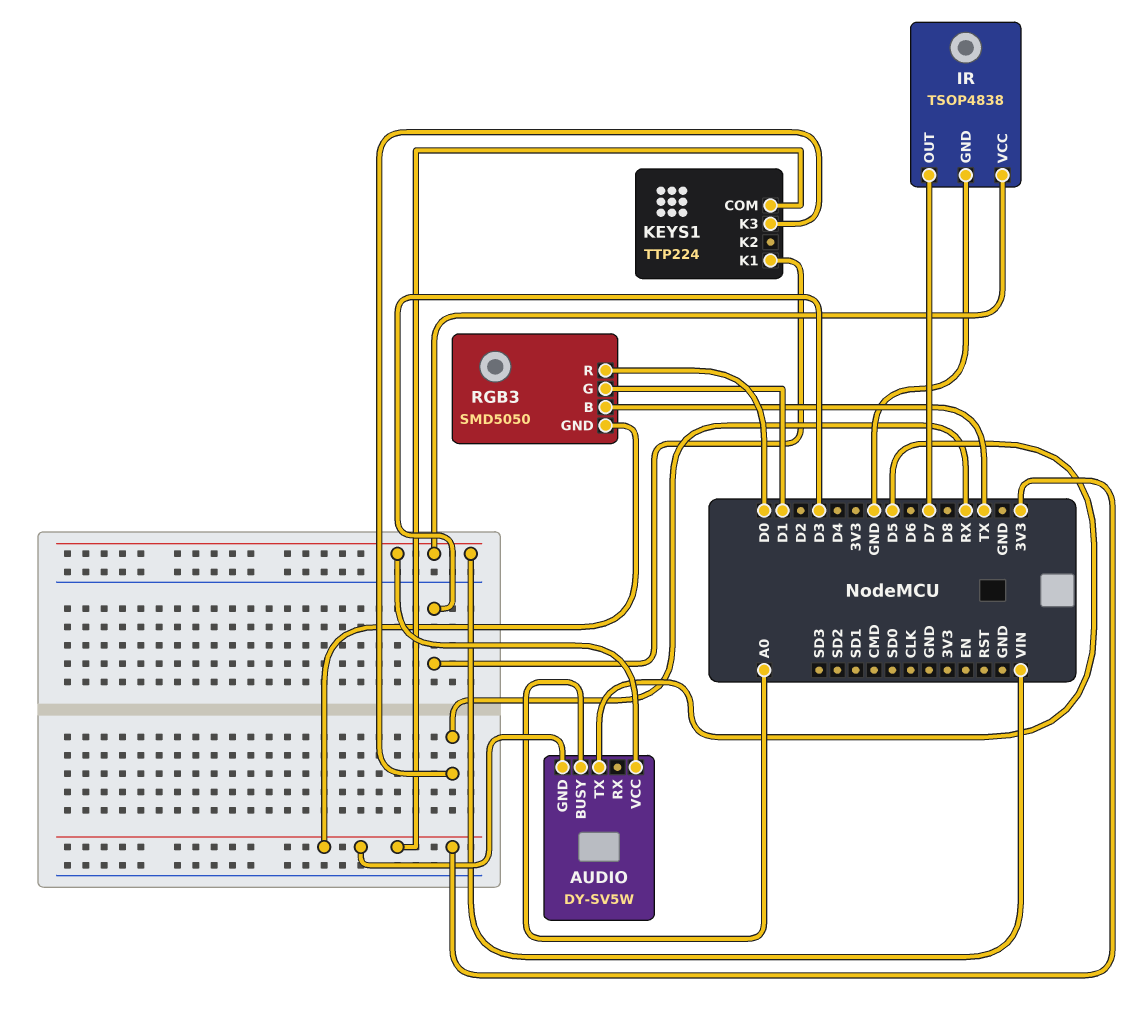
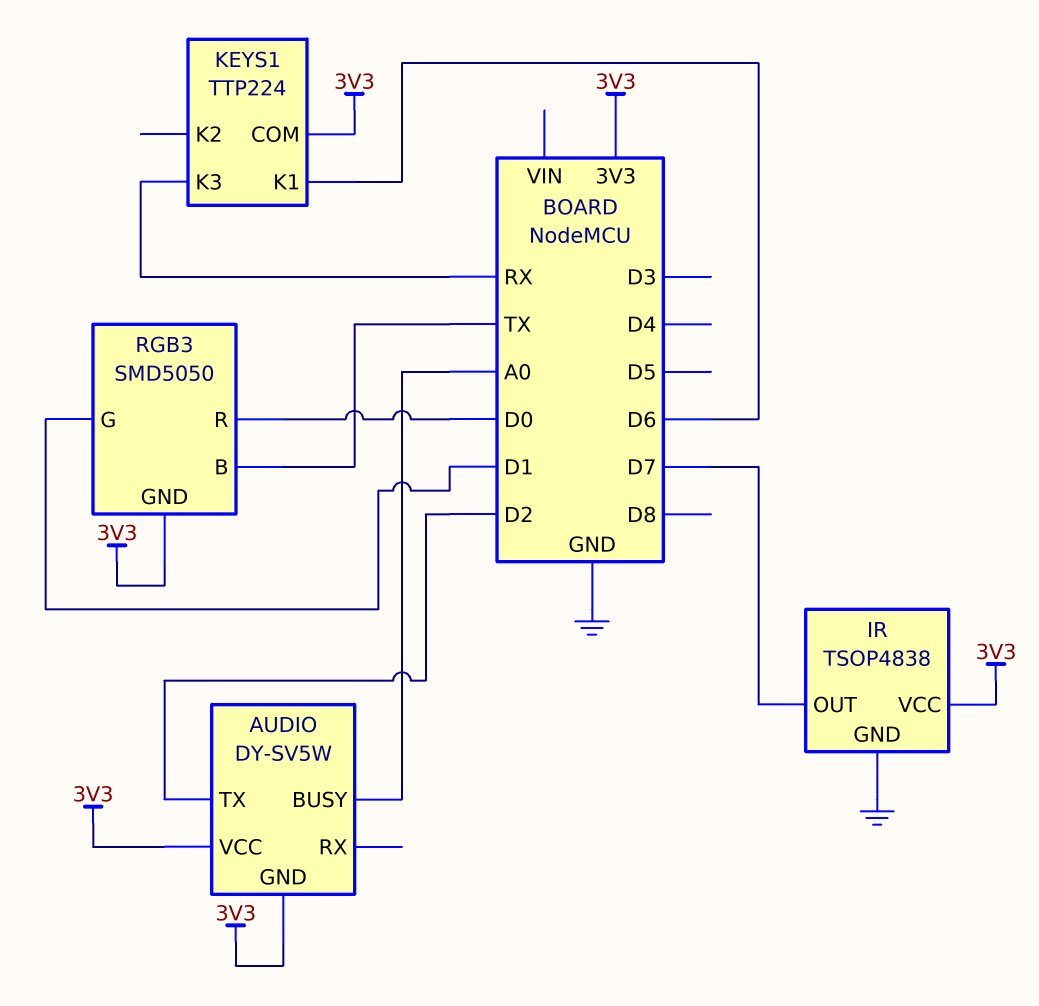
AUDIO pin TX: D5 -> D2
AUDIO pin VCC: VIN -> 3V3
IR pin VCC: VIN -> 3V3
KEYS1 pin K1: D3 -> D6

